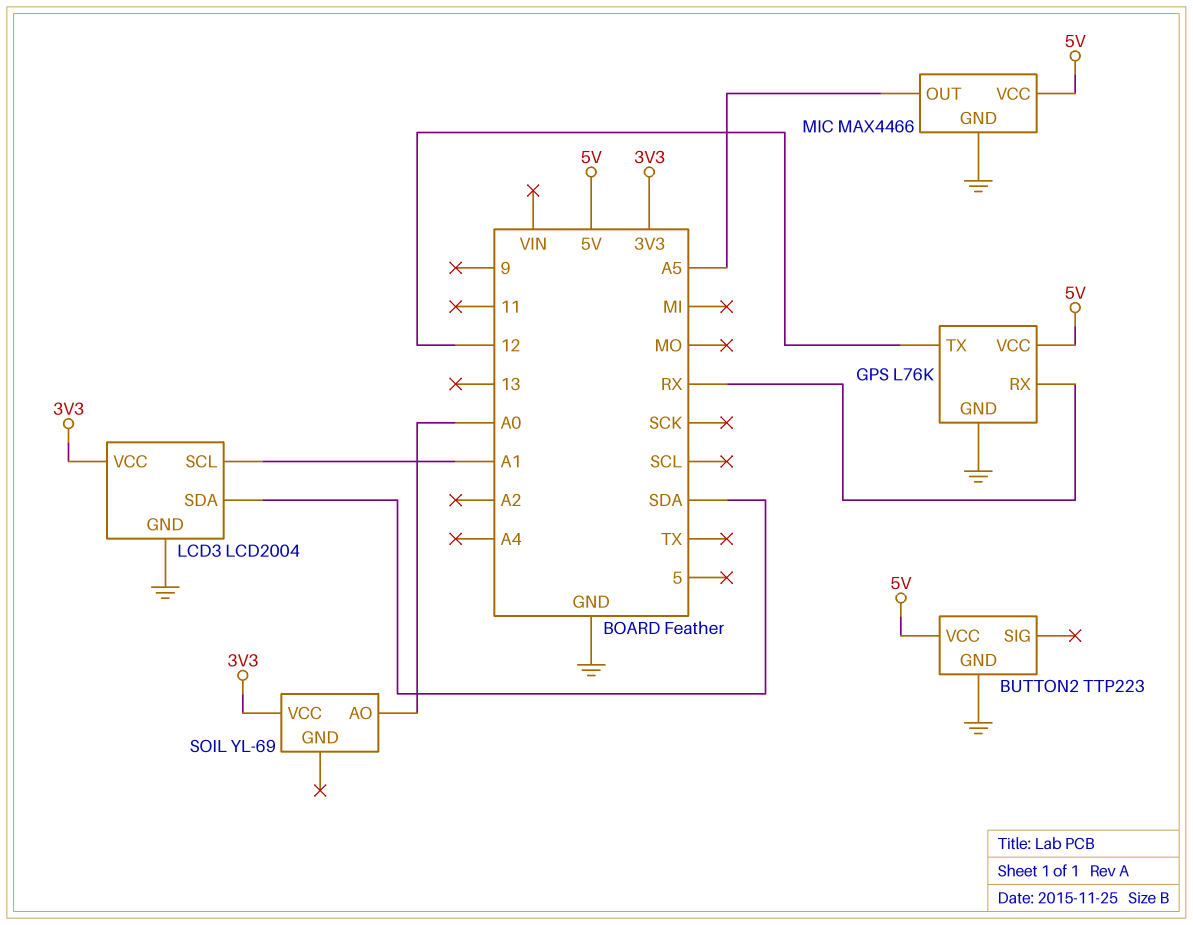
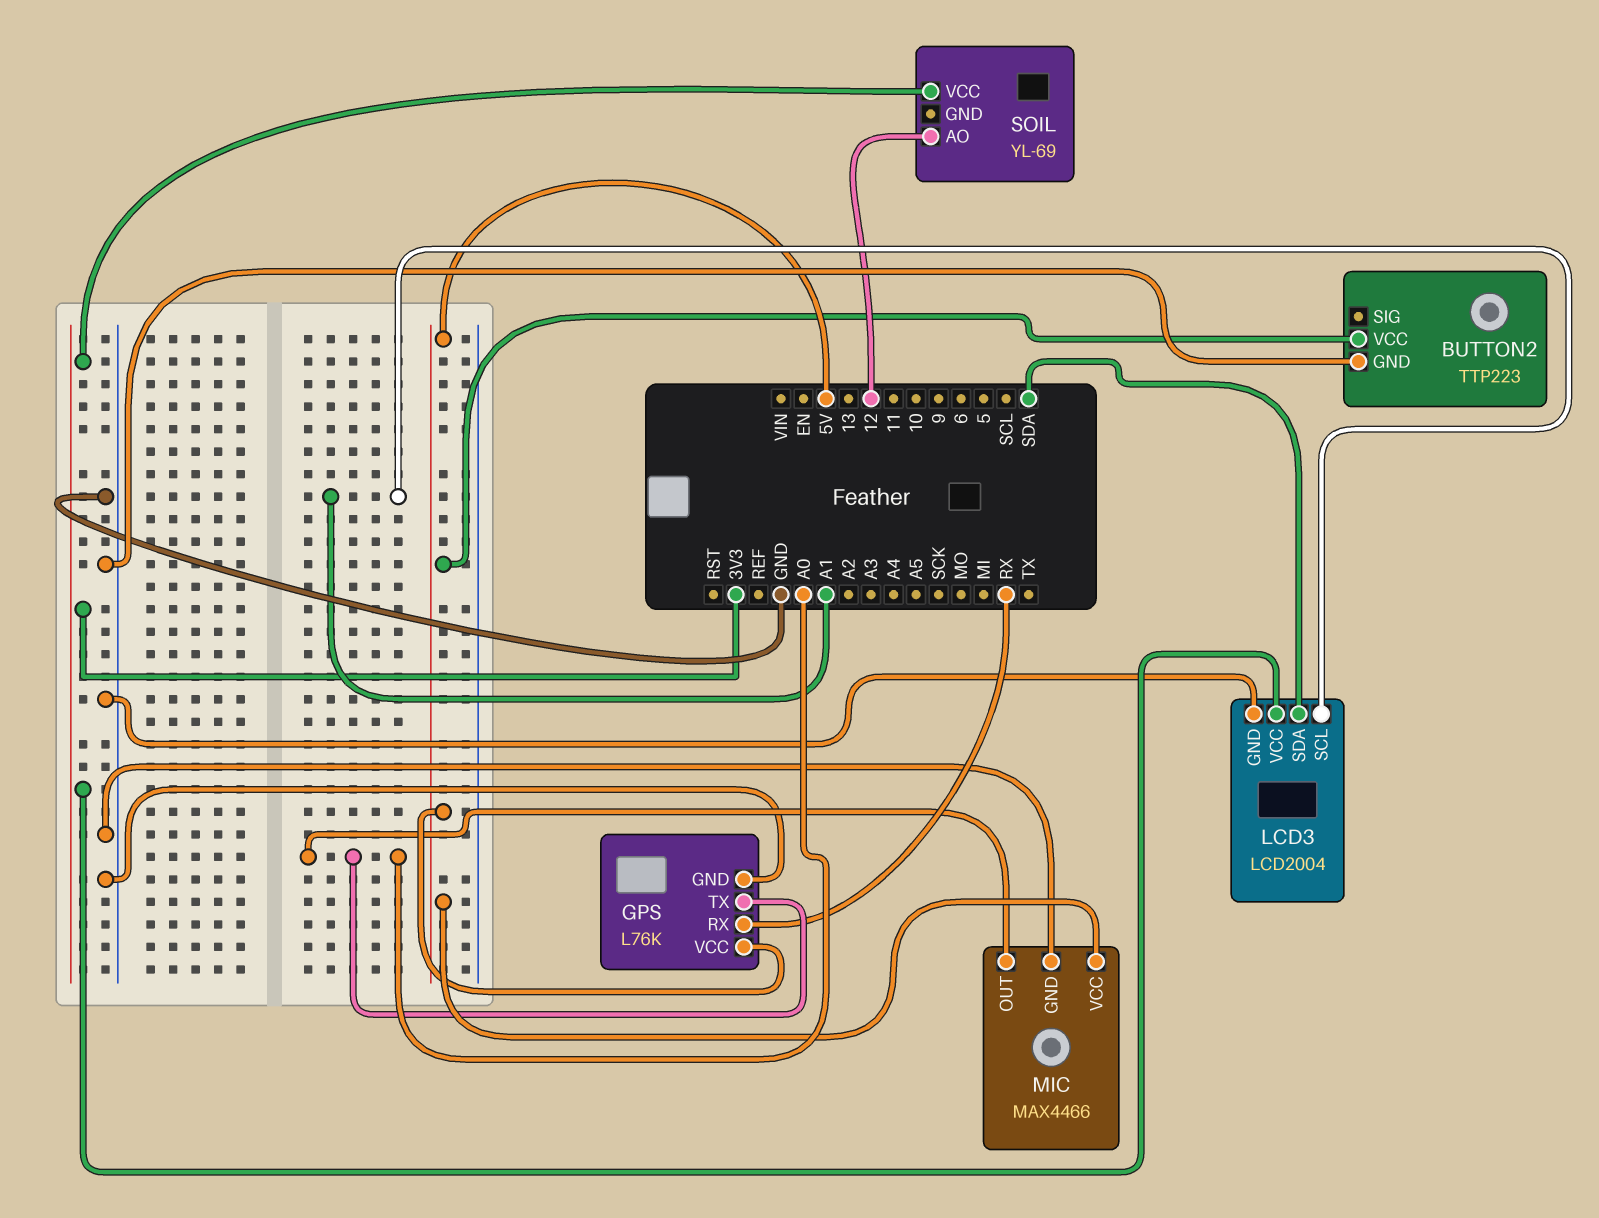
GPS pin TX: 12 -> A0
MIC pin OUT: A5 -> A0
SOIL pin AO: A0 -> 12

